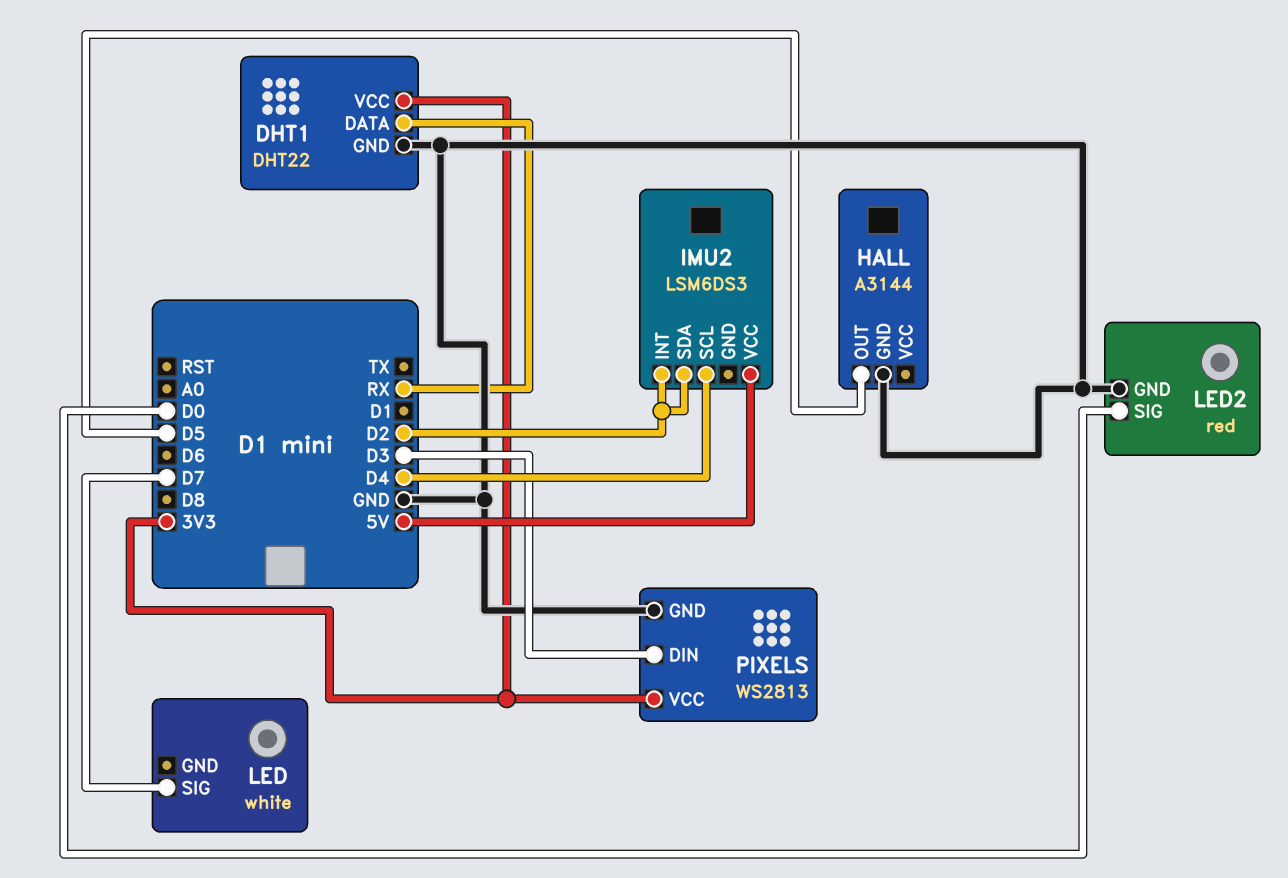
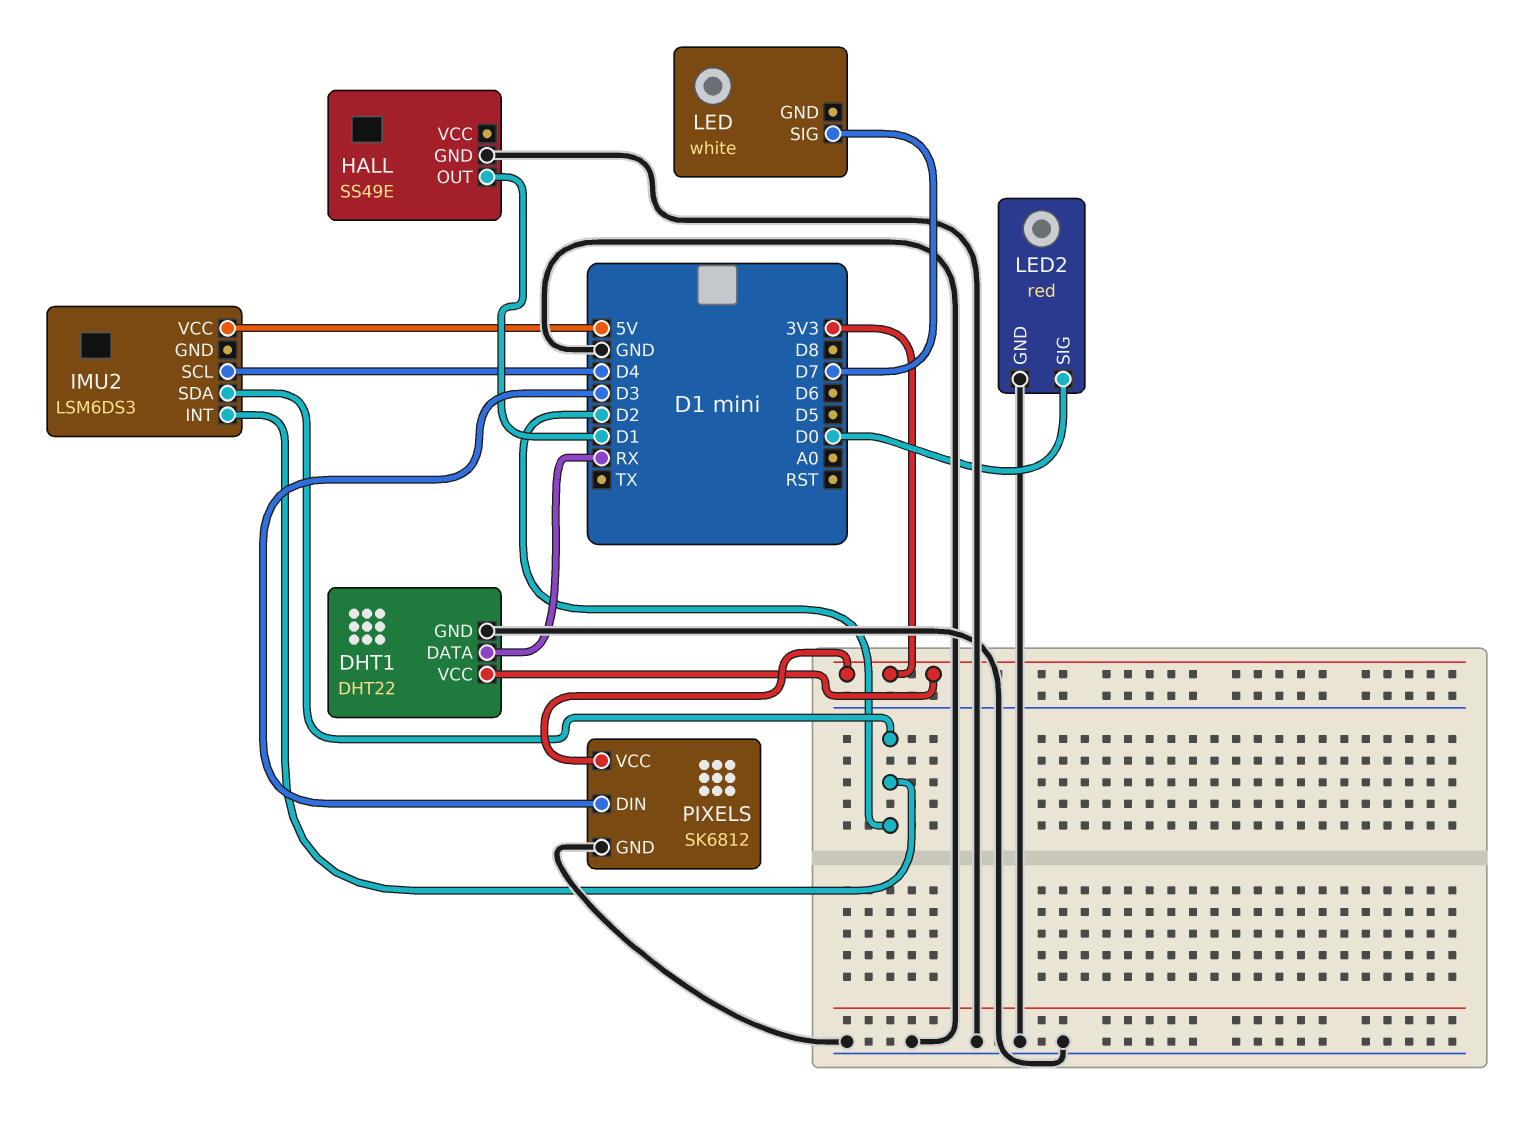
HALL: A3144 -> SS49E
HALL pin OUT: D5 -> D1
PIXELS: WS2813 -> SK6812

